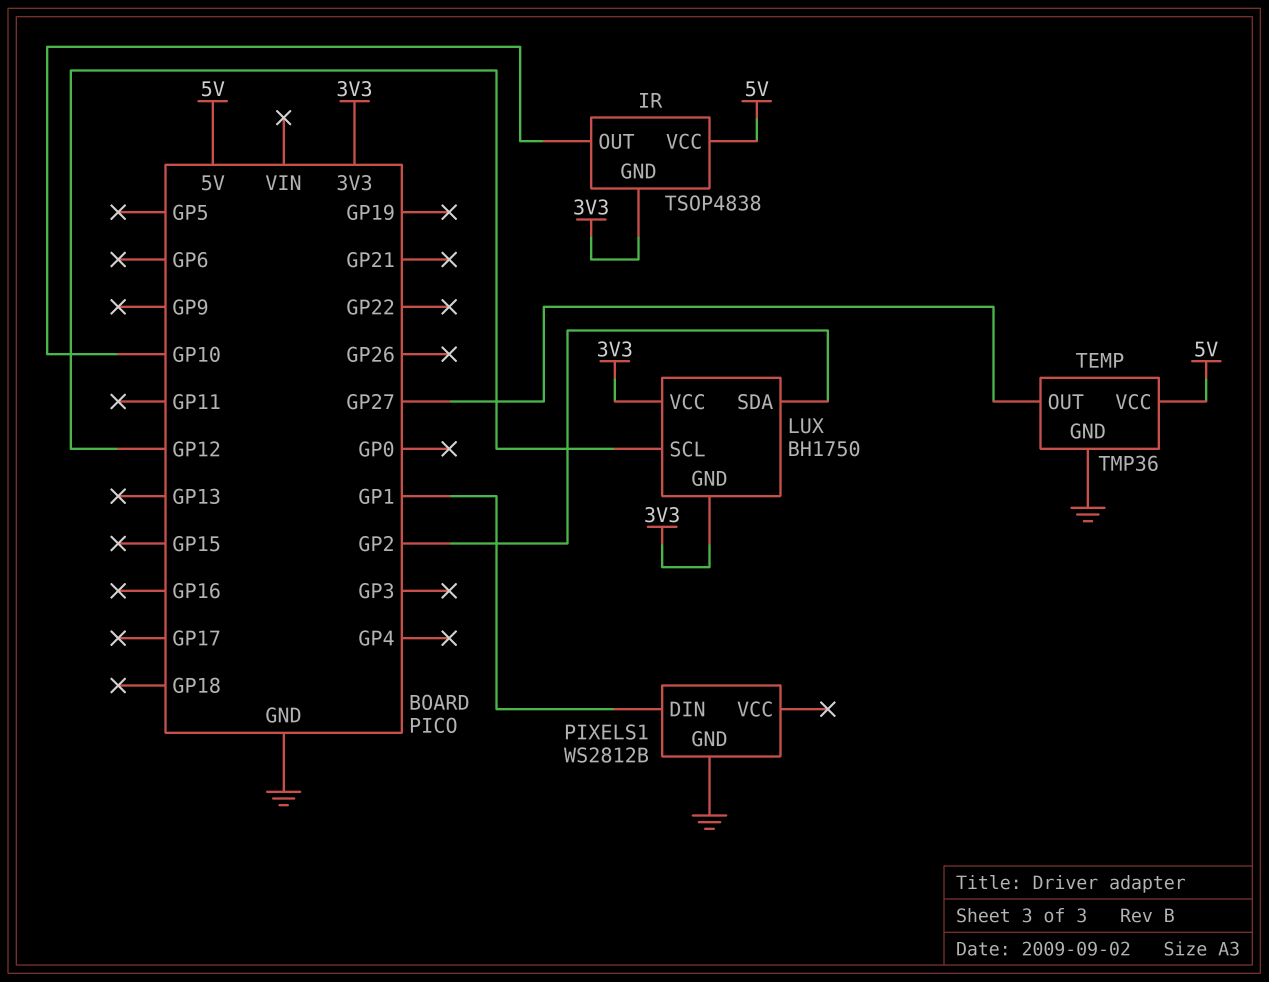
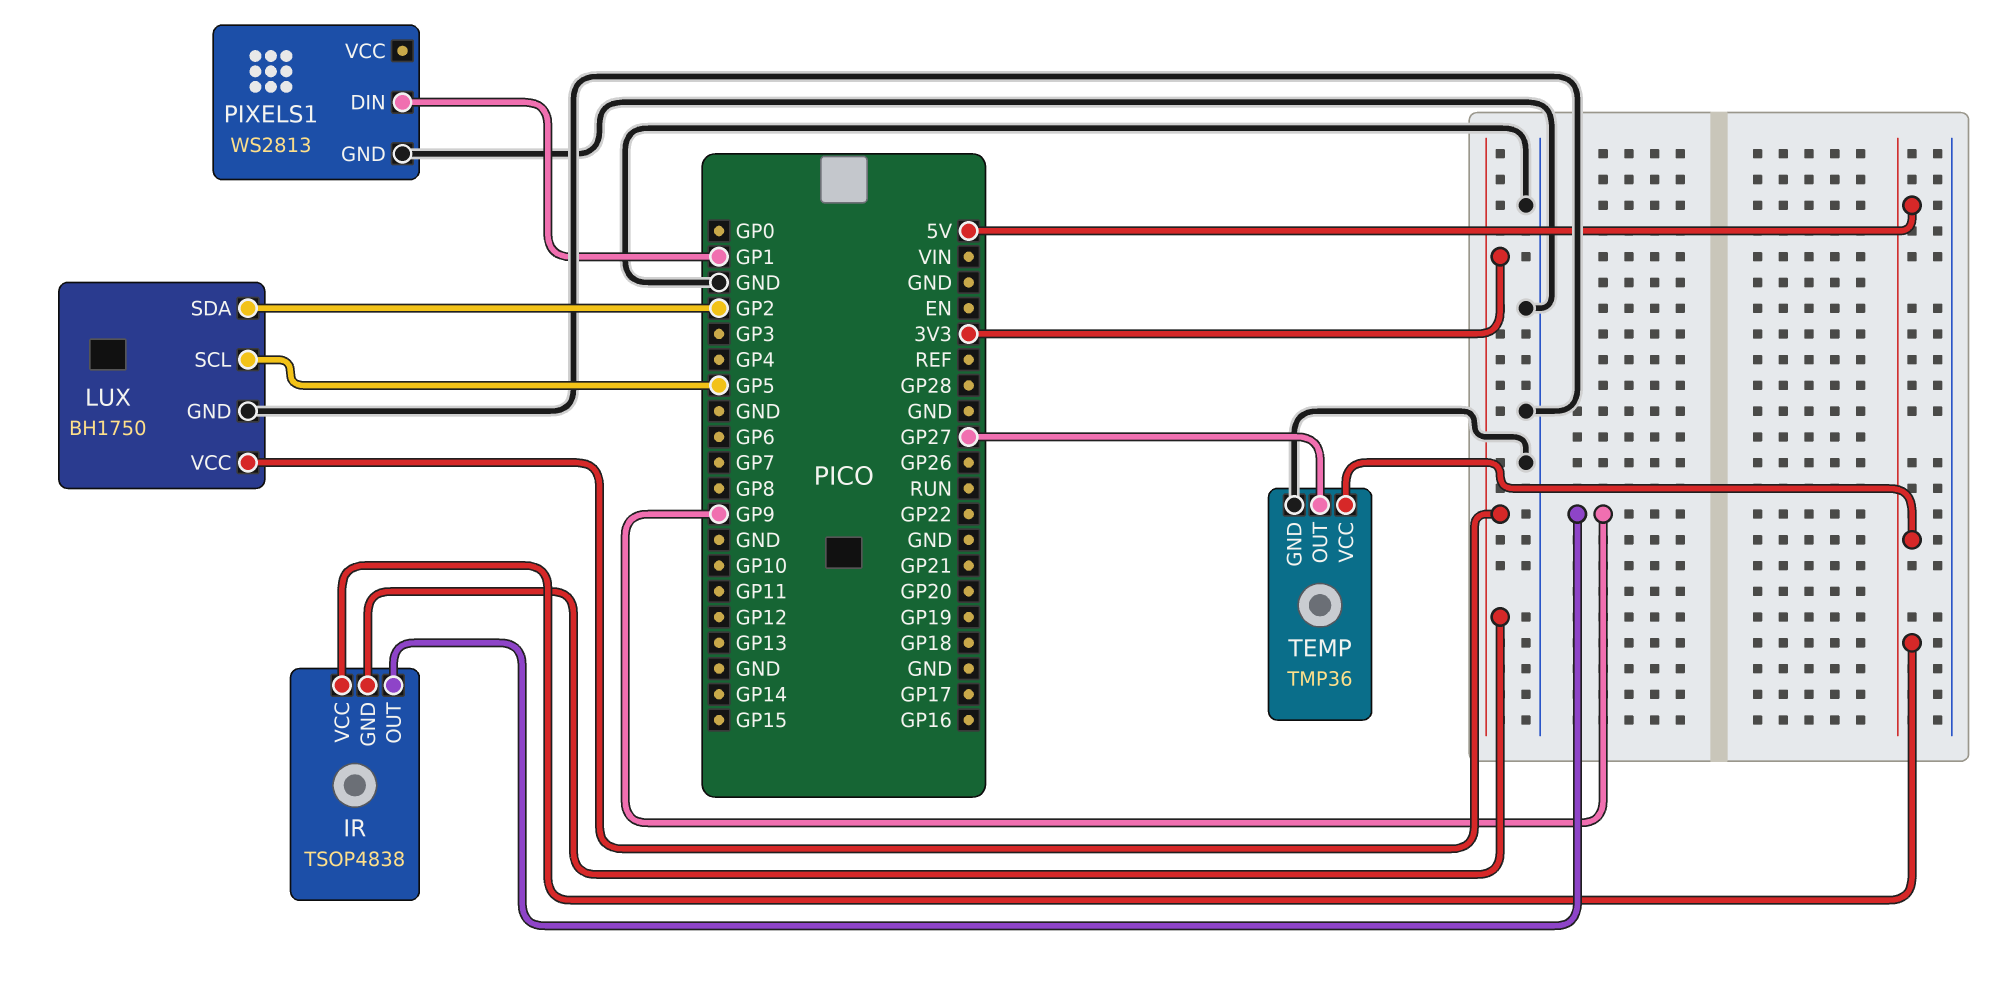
IR pin OUT: GP10 -> GP9
LUX pin GND: 3V3 -> GND
LUX pin SCL: GP12 -> GP5
PIXELS1: WS2812B -> WS2813

